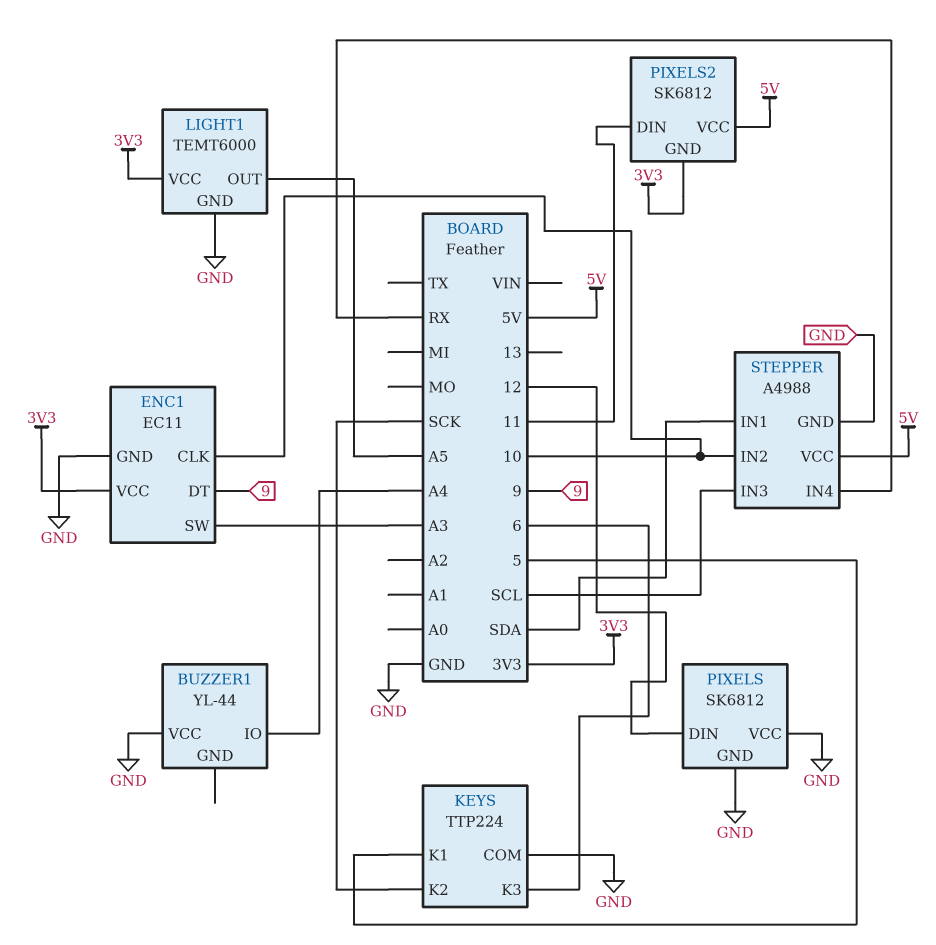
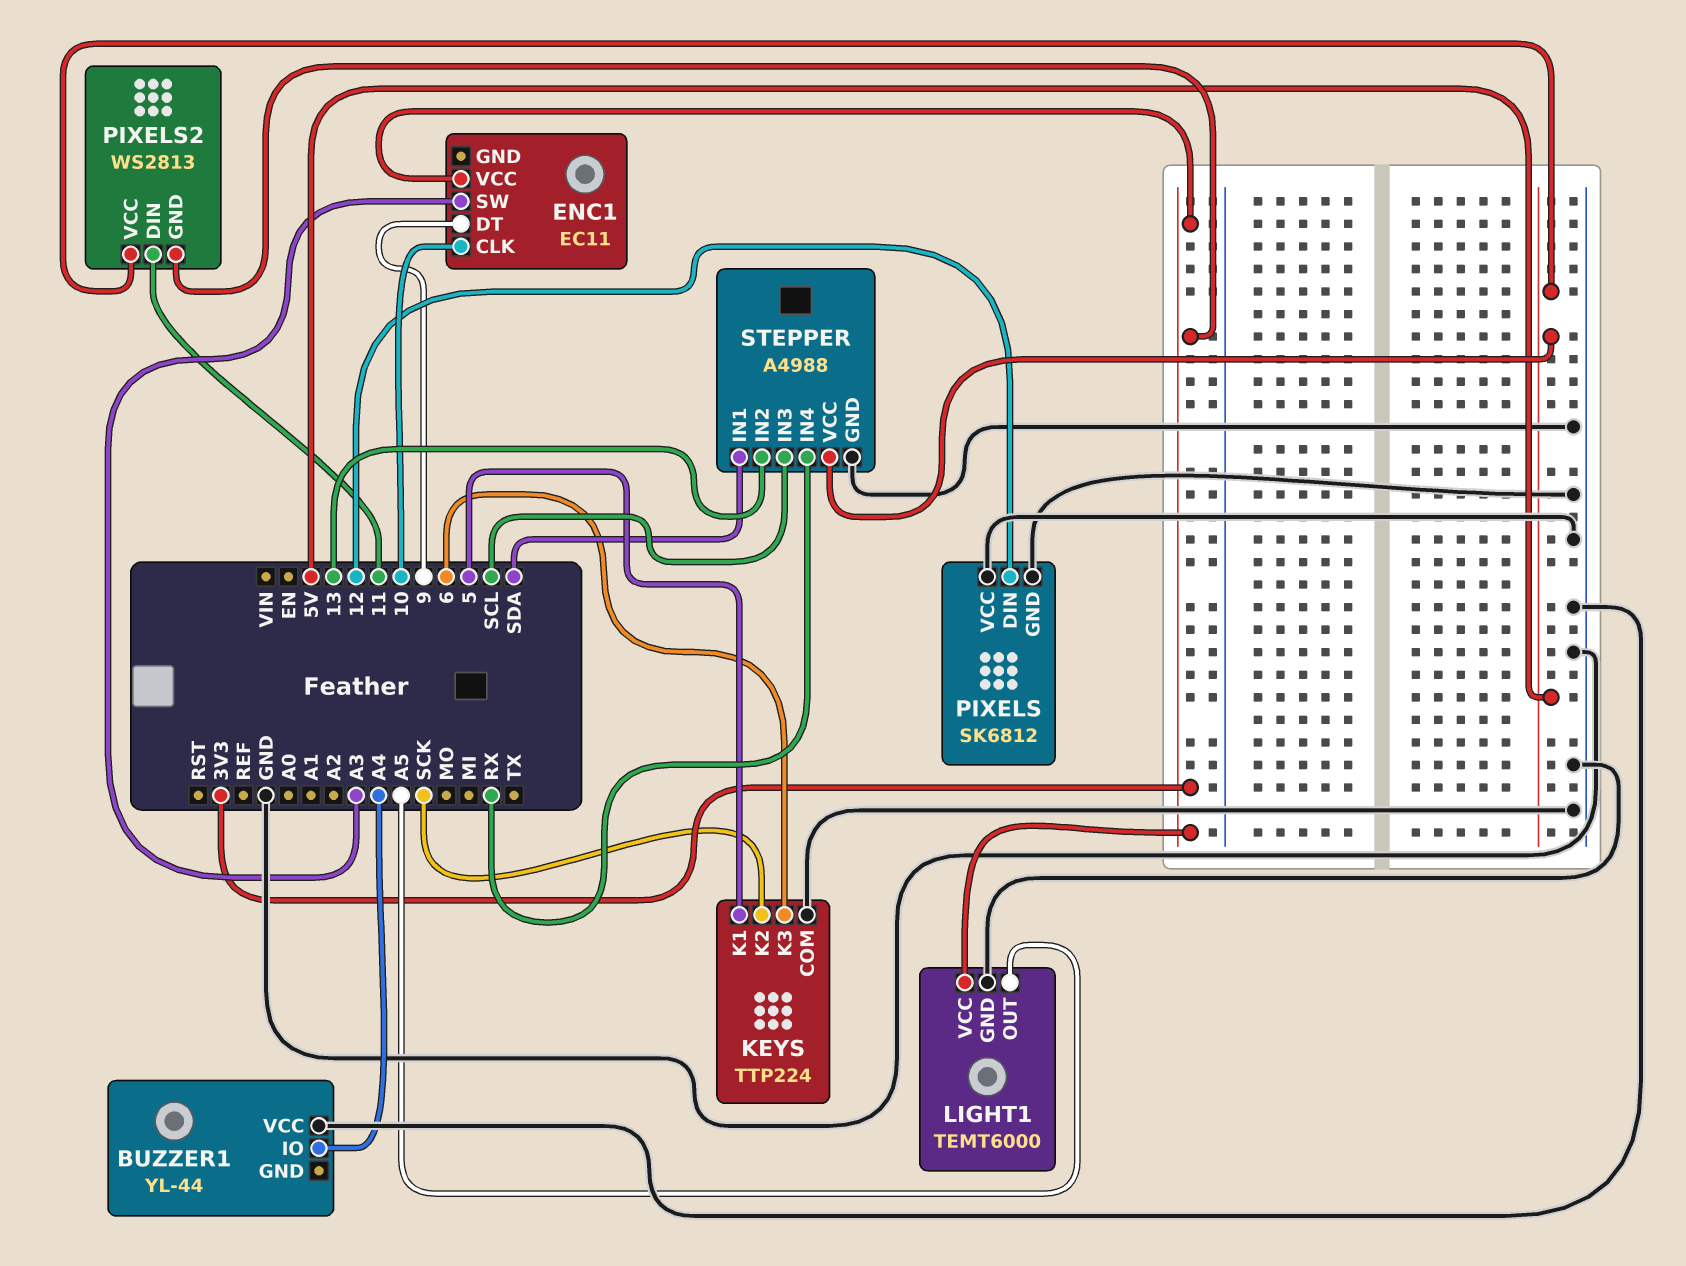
ENC1 pin GND: GND -> none
PIXELS2: SK6812 -> WS2813
STEPPER pin IN2: 10 -> 13

